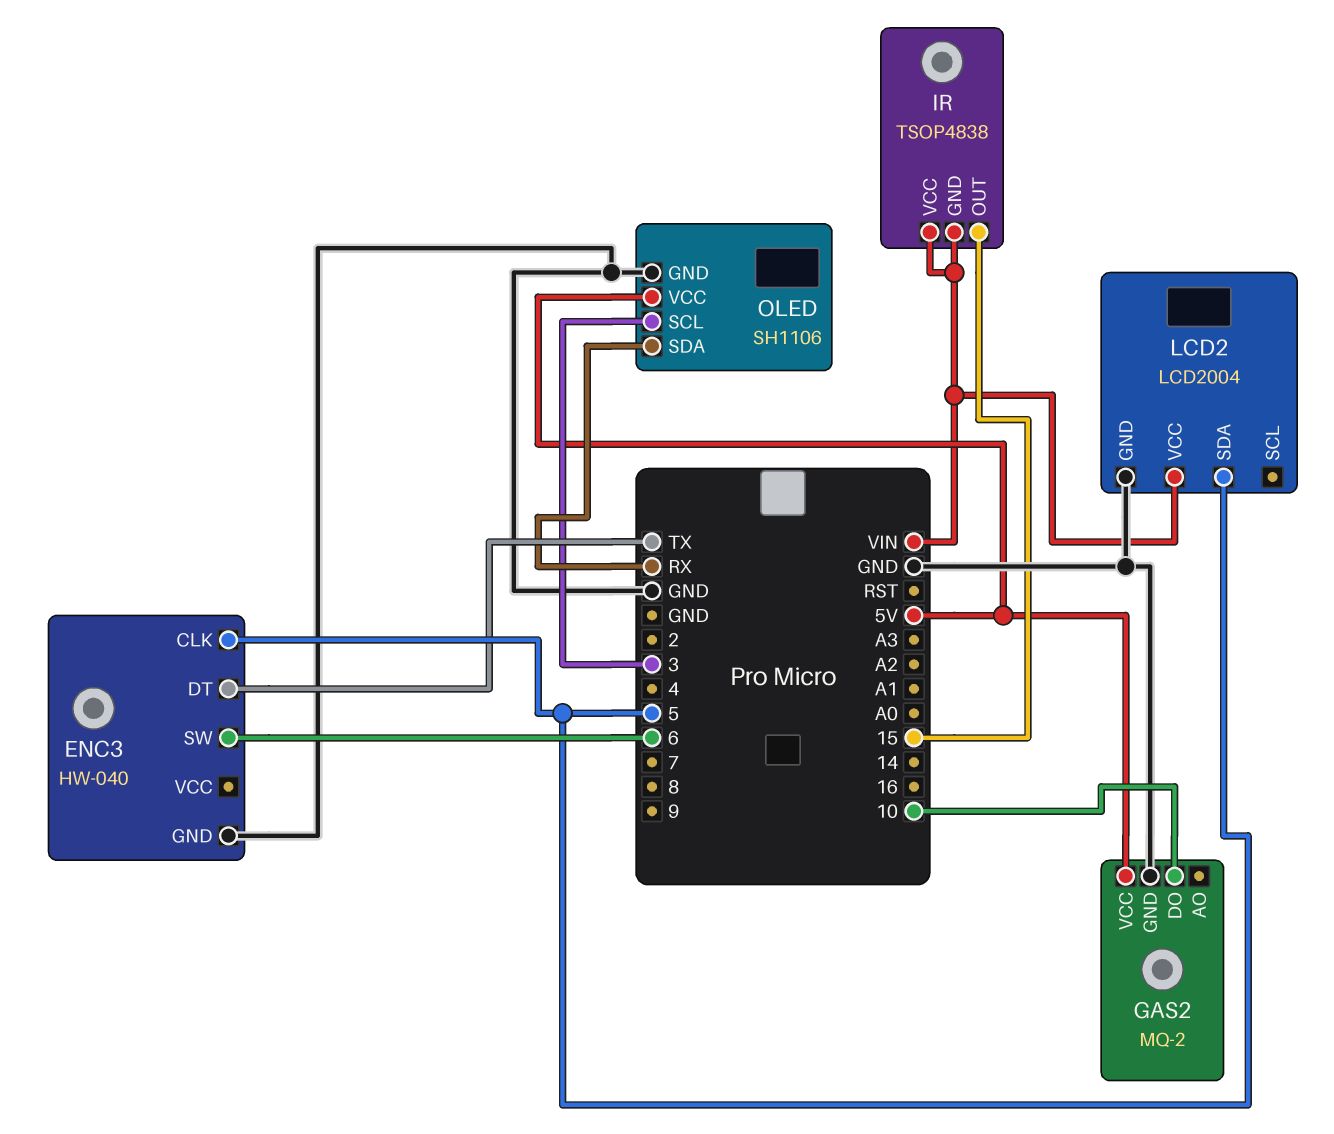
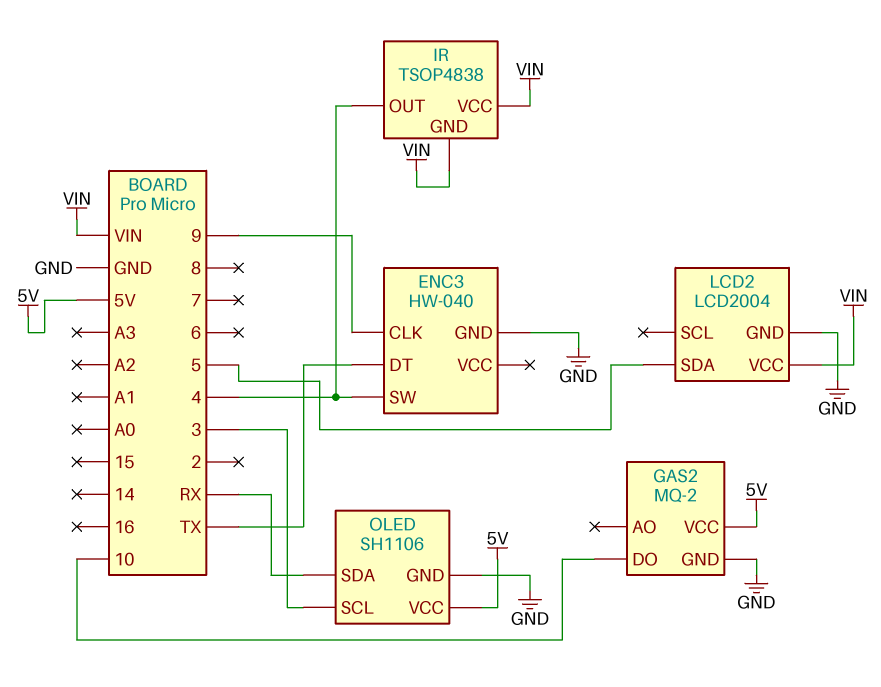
ENC3 pin CLK: 5 -> 9
ENC3 pin SW: 6 -> 4
IR pin OUT: 15 -> 4

